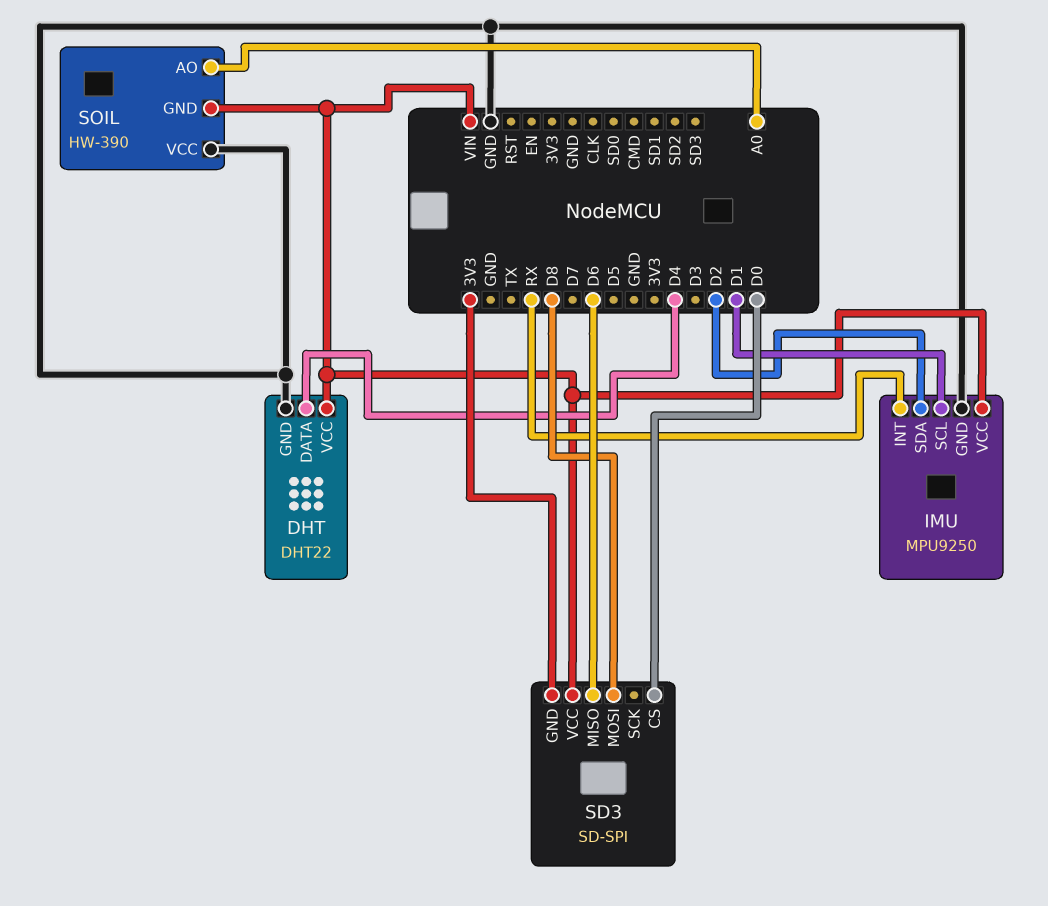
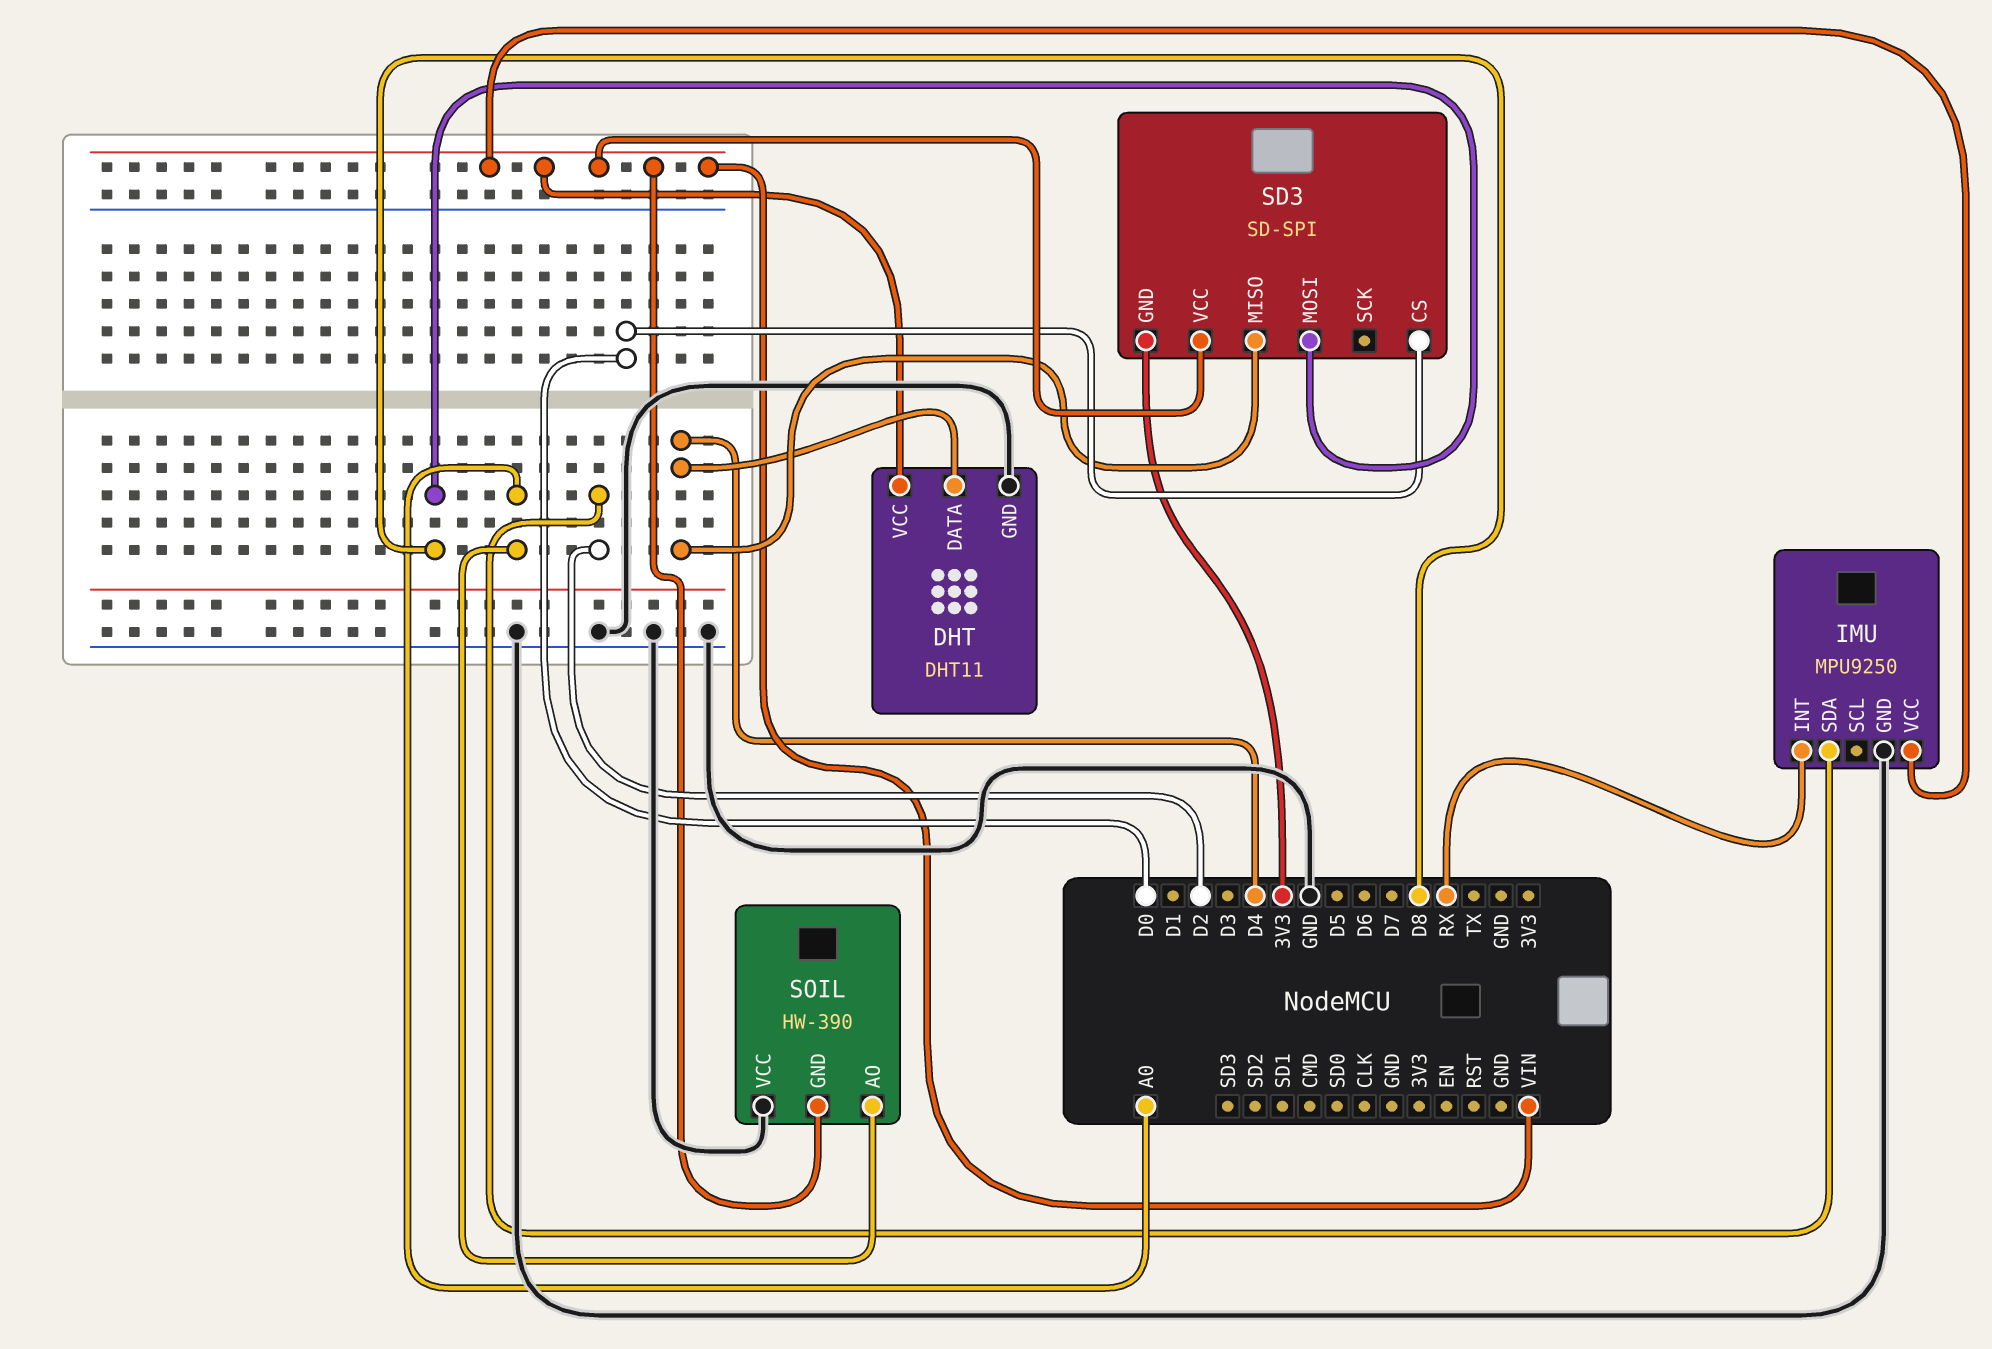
DHT: DHT22 -> DHT11
IMU pin SCL: D1 -> none
SD3 pin MISO: D6 -> D4

